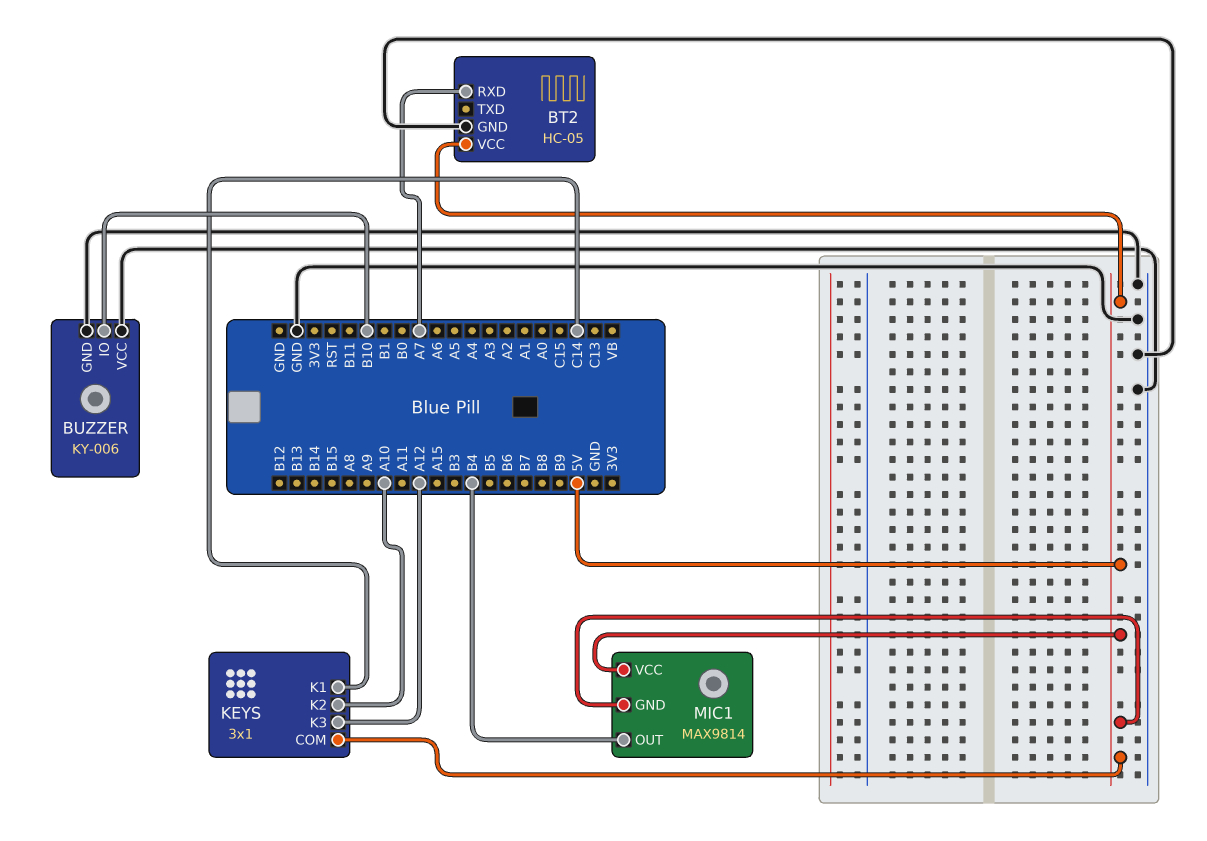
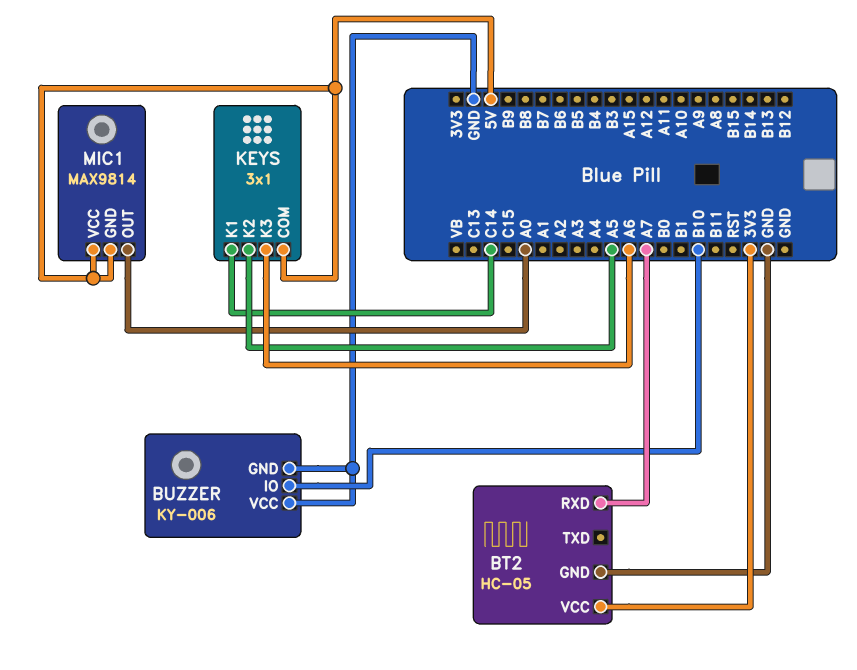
BT2 pin VCC: 5V -> 3V3
KEYS pin K2: A10 -> A5
KEYS pin K3: A12 -> A6
MIC1 pin OUT: B4 -> A0

